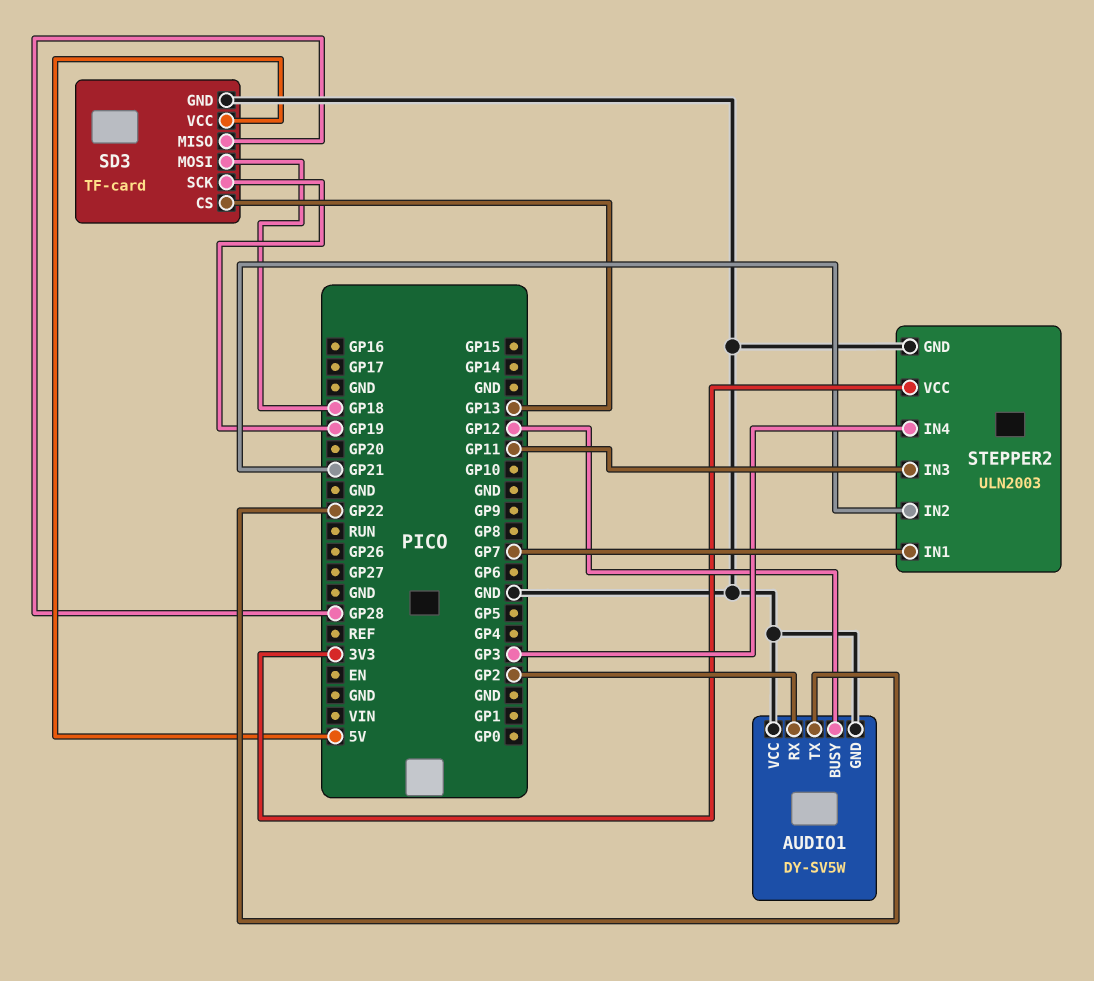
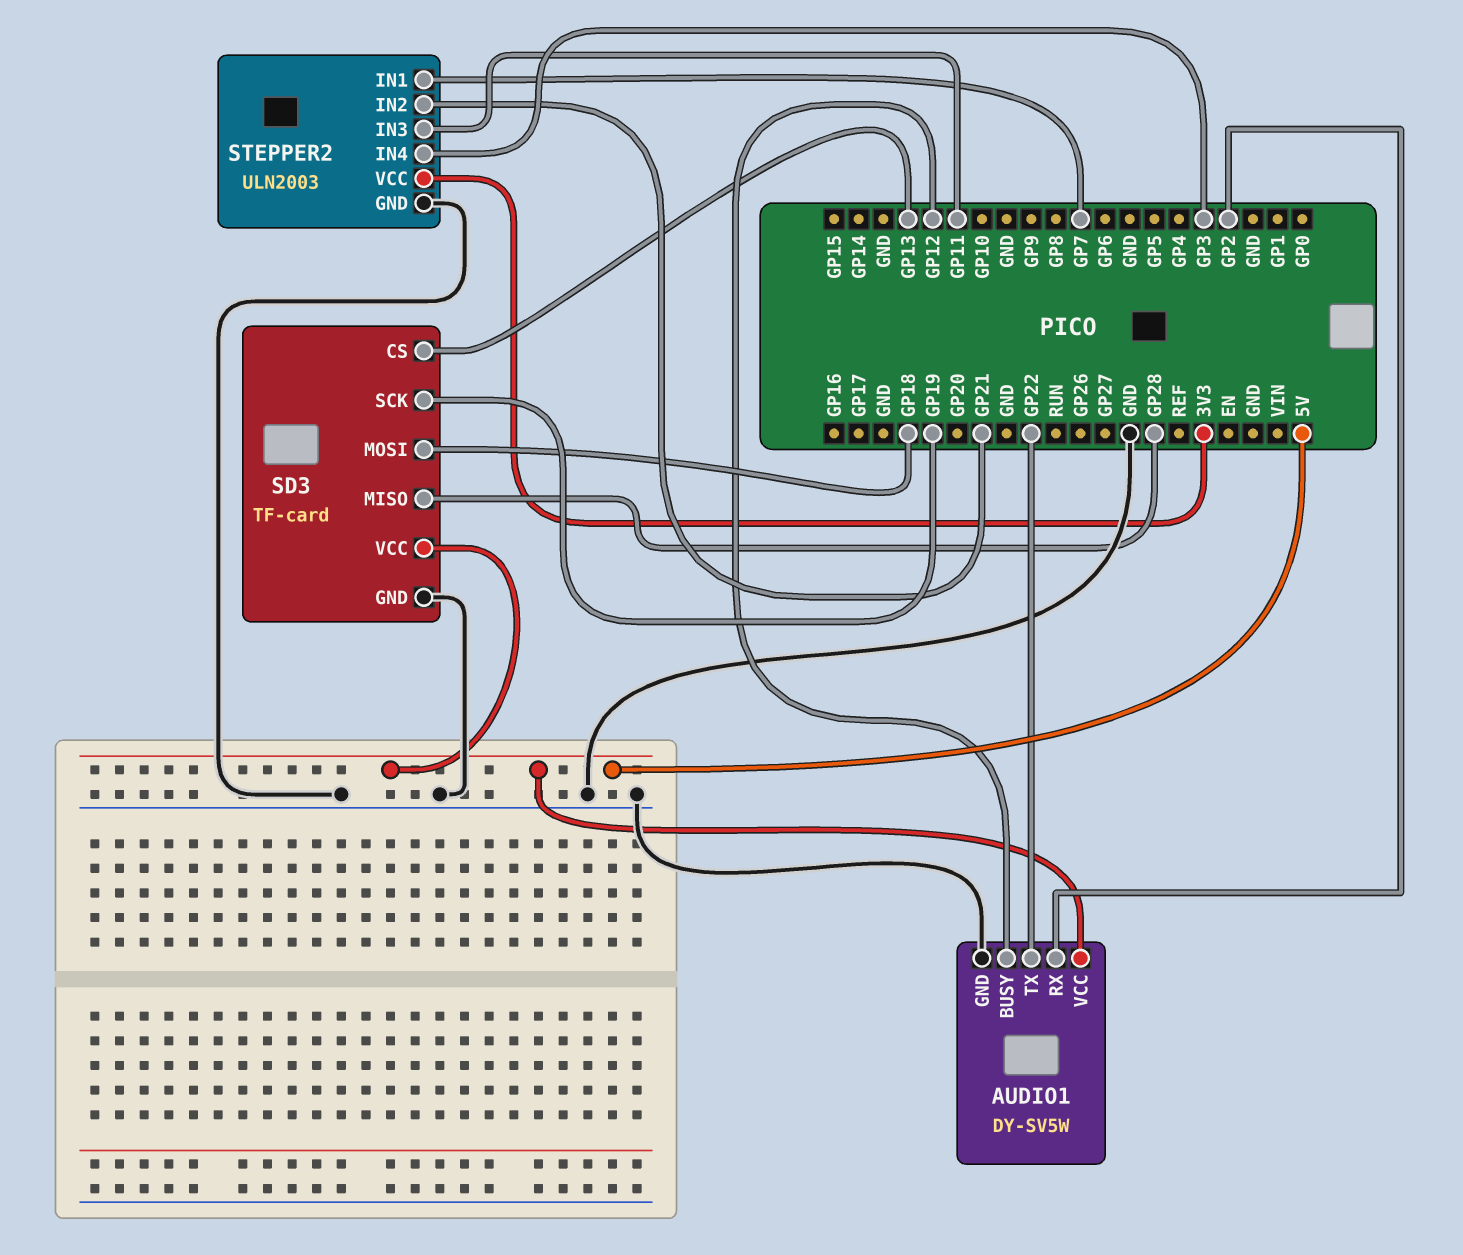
AUDIO1 pin VCC: GND -> 5V

